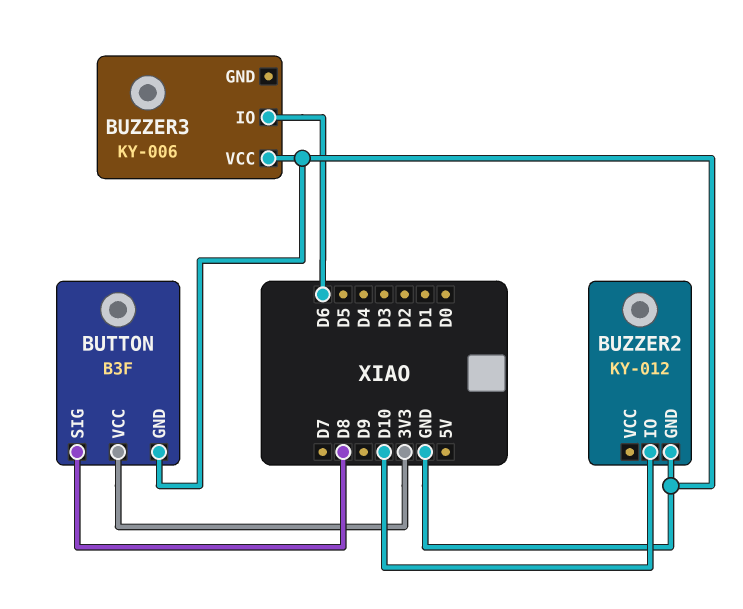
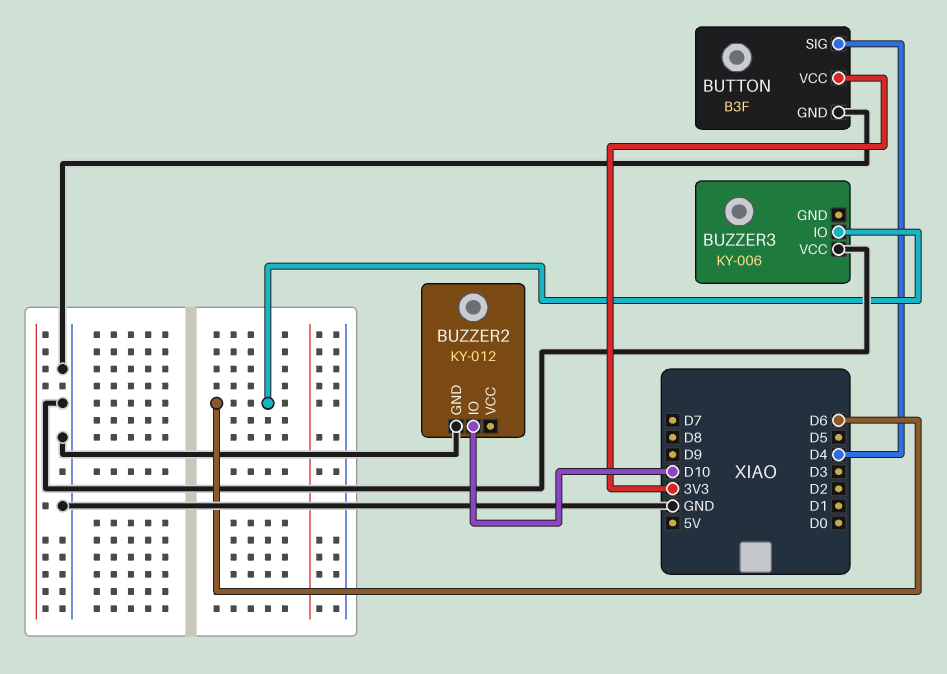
BUTTON pin SIG: D8 -> D4

